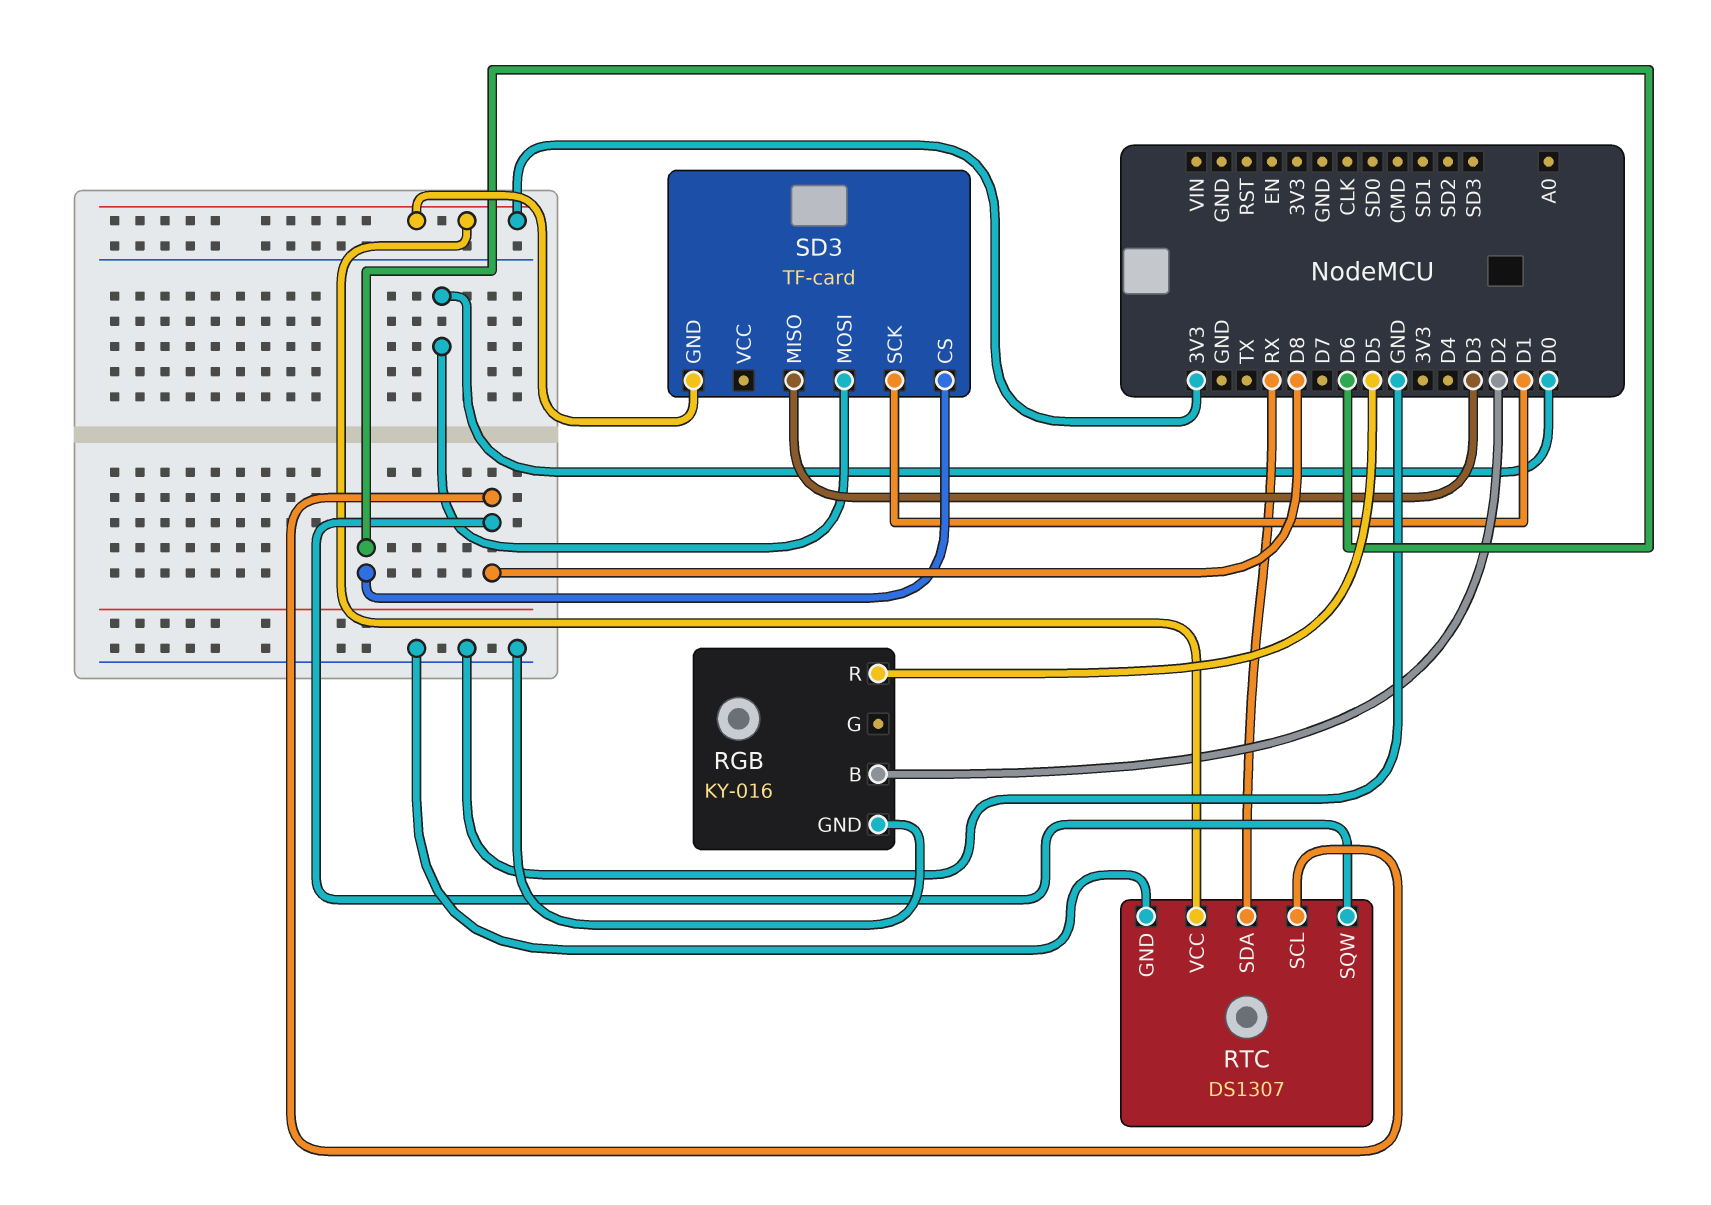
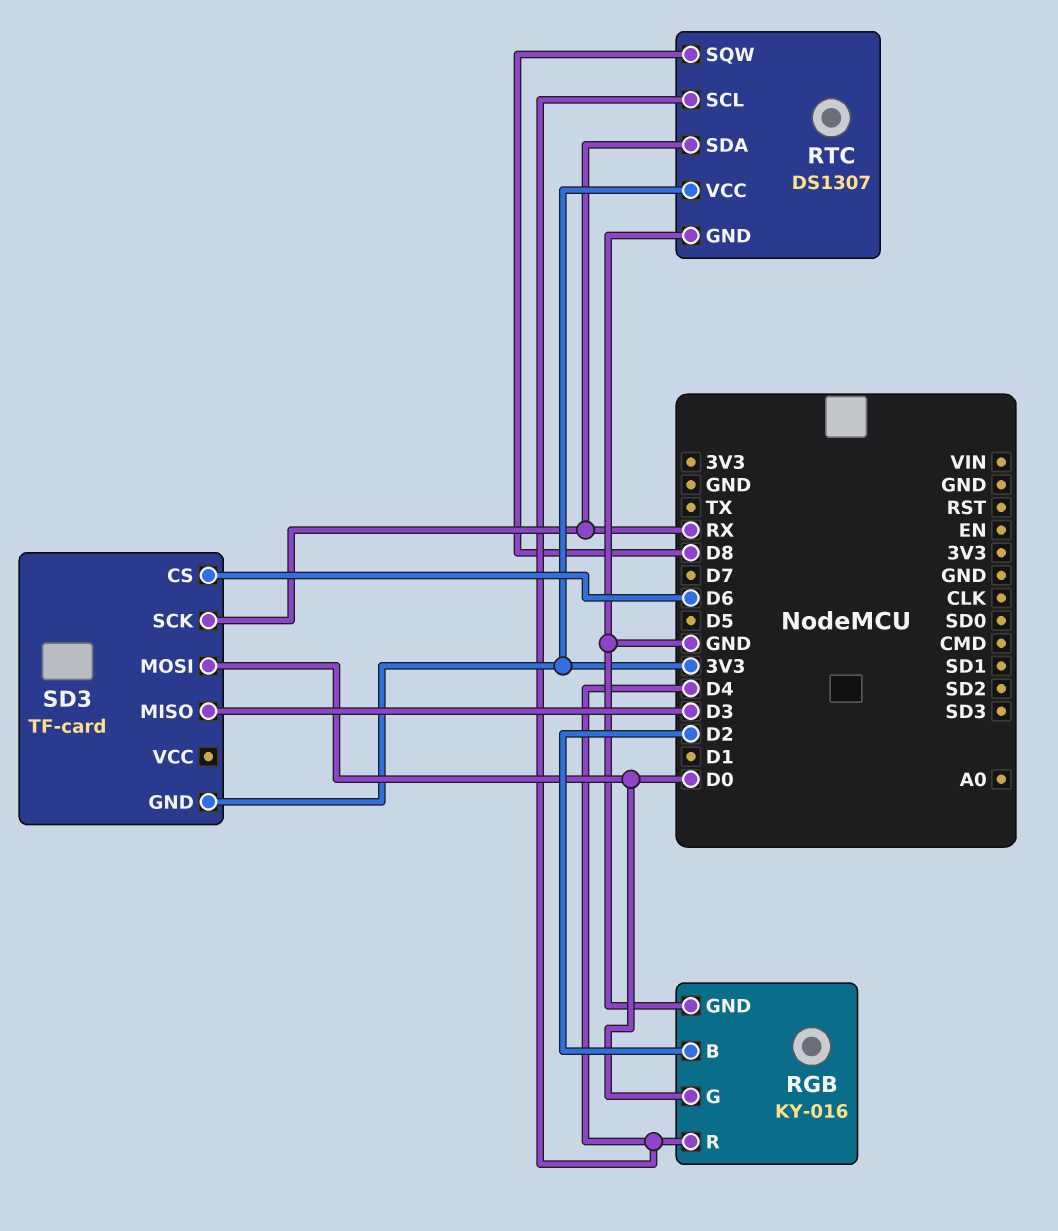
RGB pin G: none -> D0
RGB pin R: D5 -> D4
RTC pin SCL: D8 -> D4
SD3 pin SCK: D1 -> RX

